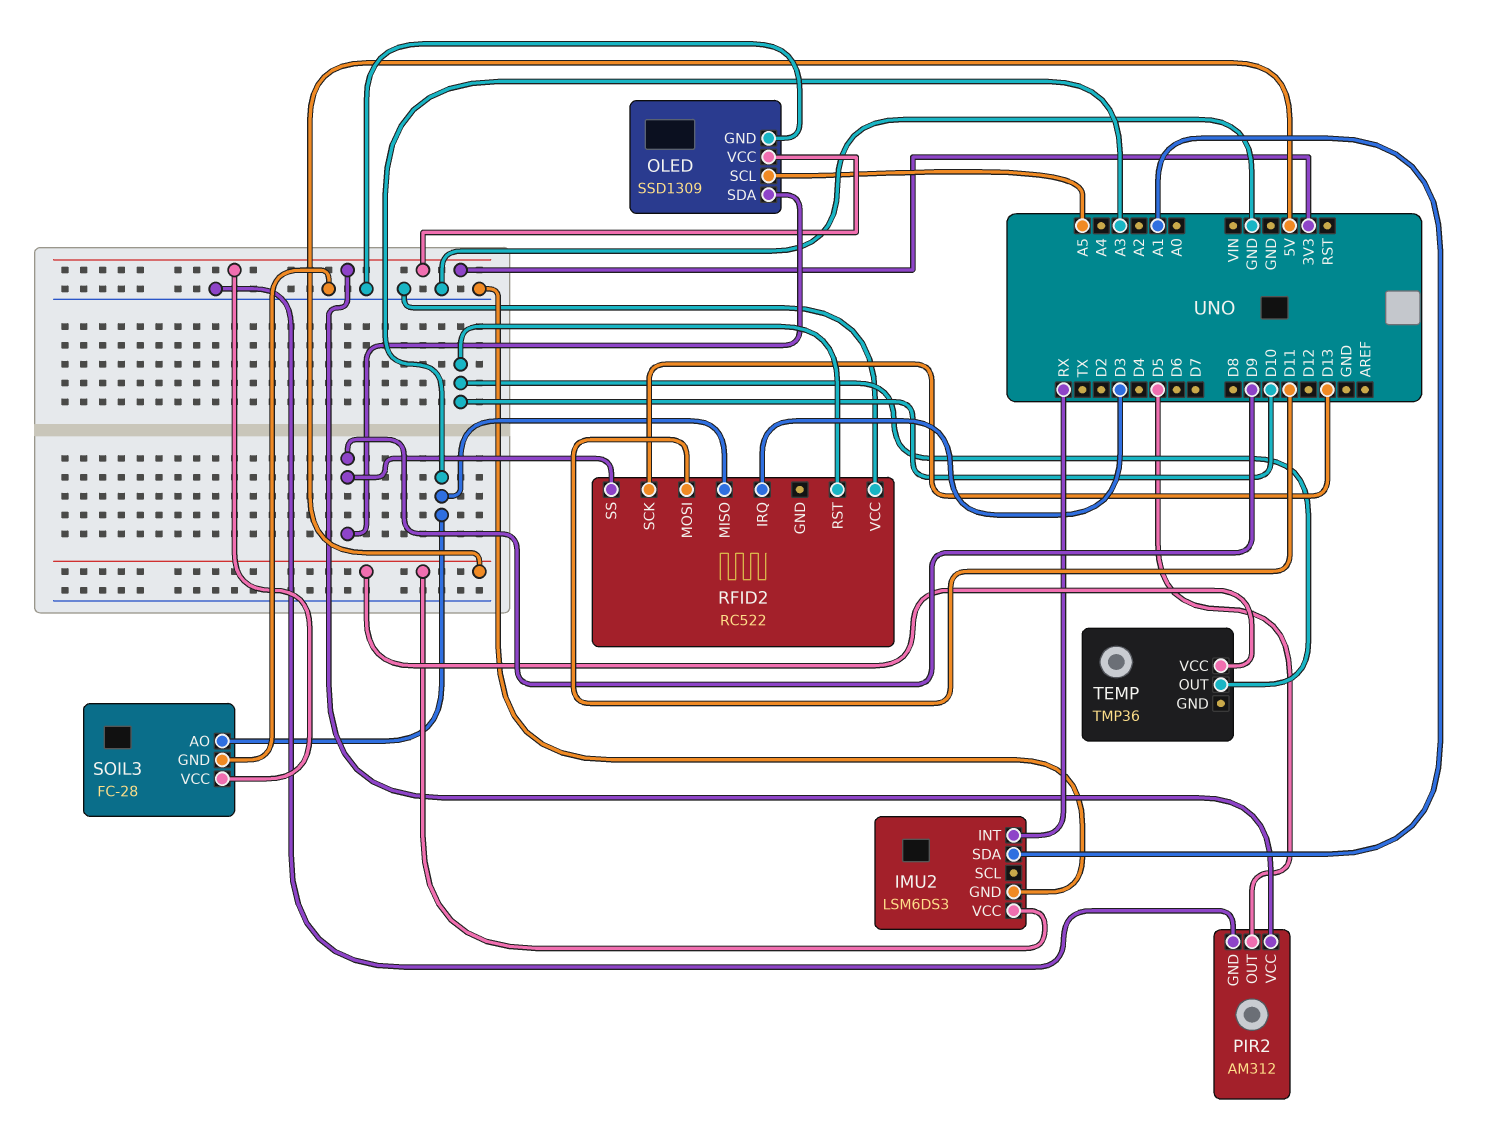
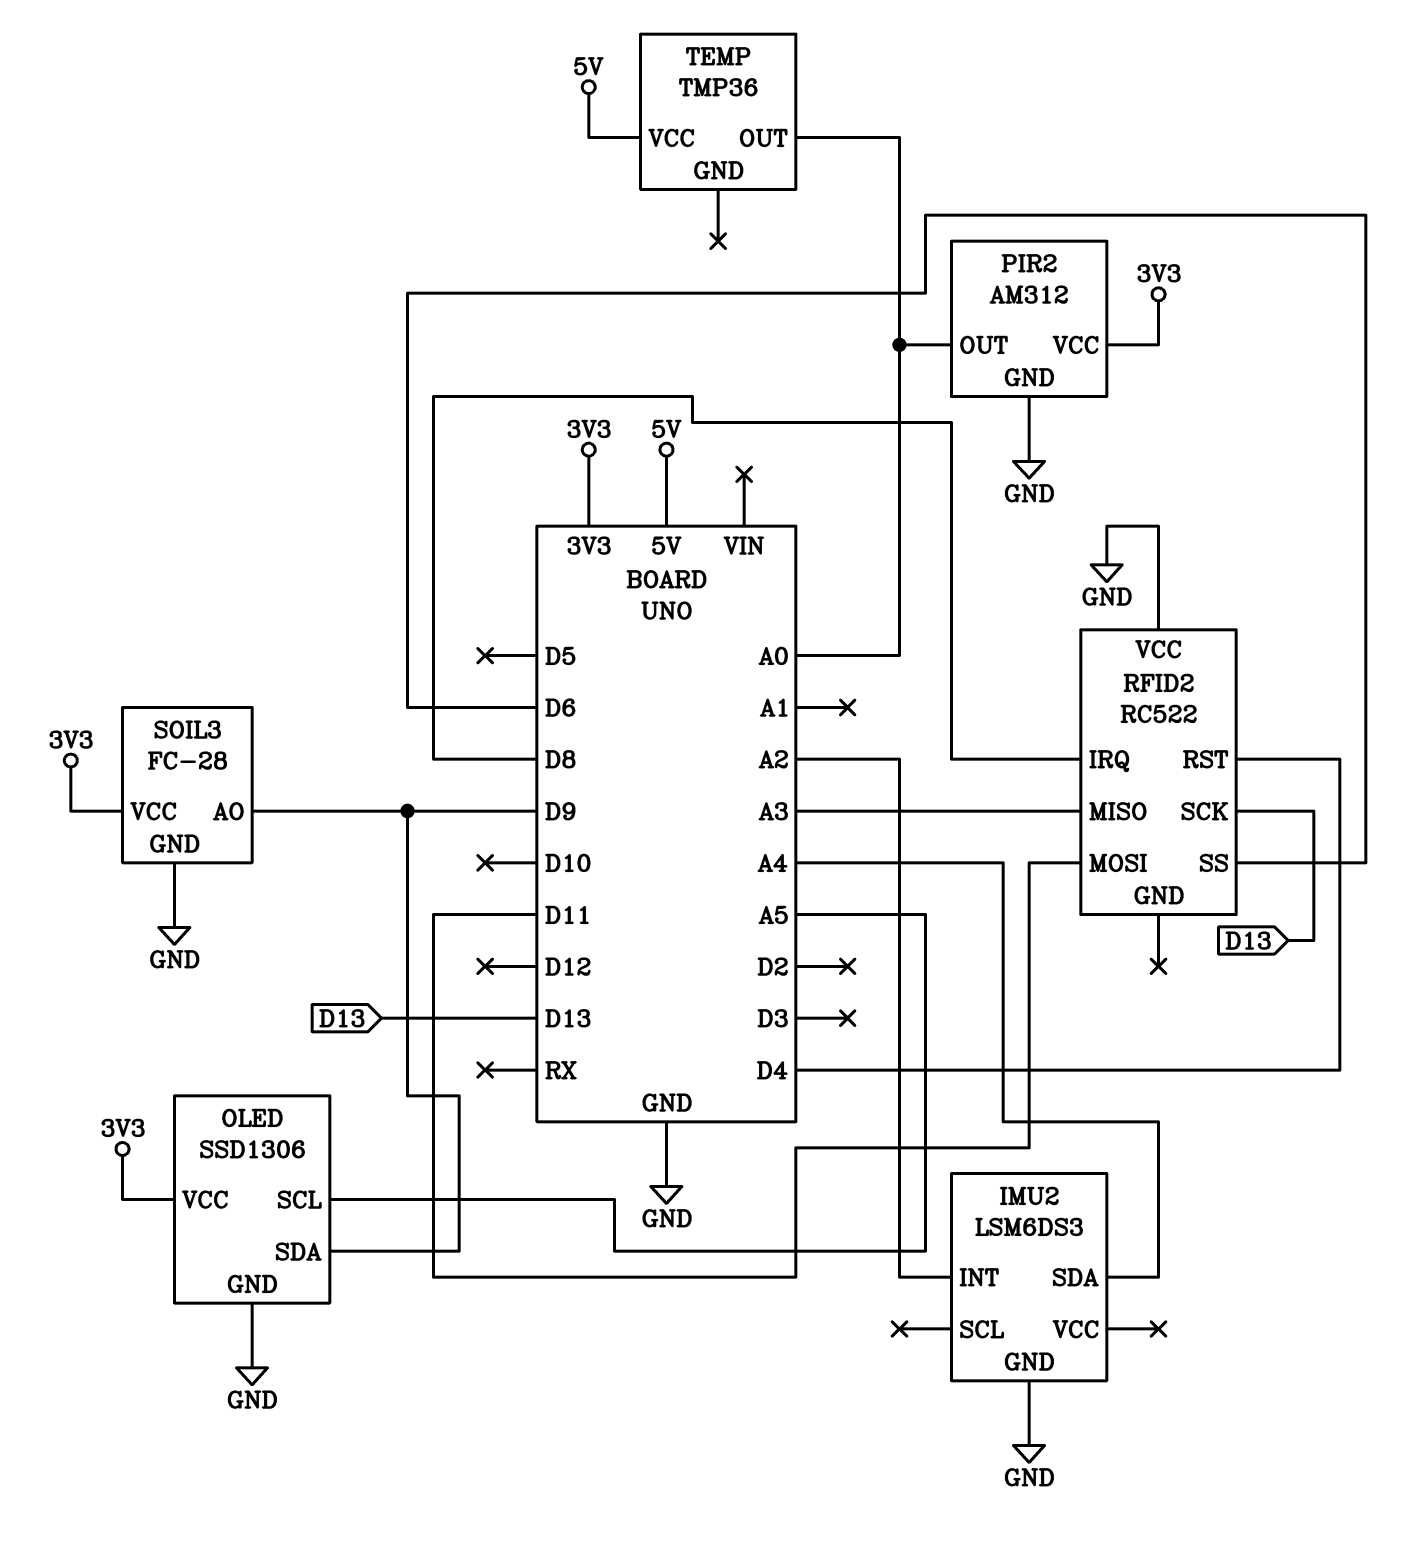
IMU2 pin INT: RX -> A2
IMU2 pin SDA: A1 -> A4
IMU2 pin VCC: 5V -> none
OLED: SSD1309 -> SSD1306
PIR2 pin OUT: D5 -> A0
RFID2 pin IRQ: D3 -> D8
RFID2 pin RST: D10 -> D4
RFID2 pin SS: D9 -> D6
SOIL3 pin AO: A3 -> D9
TEMP pin OUT: D10 -> A0

